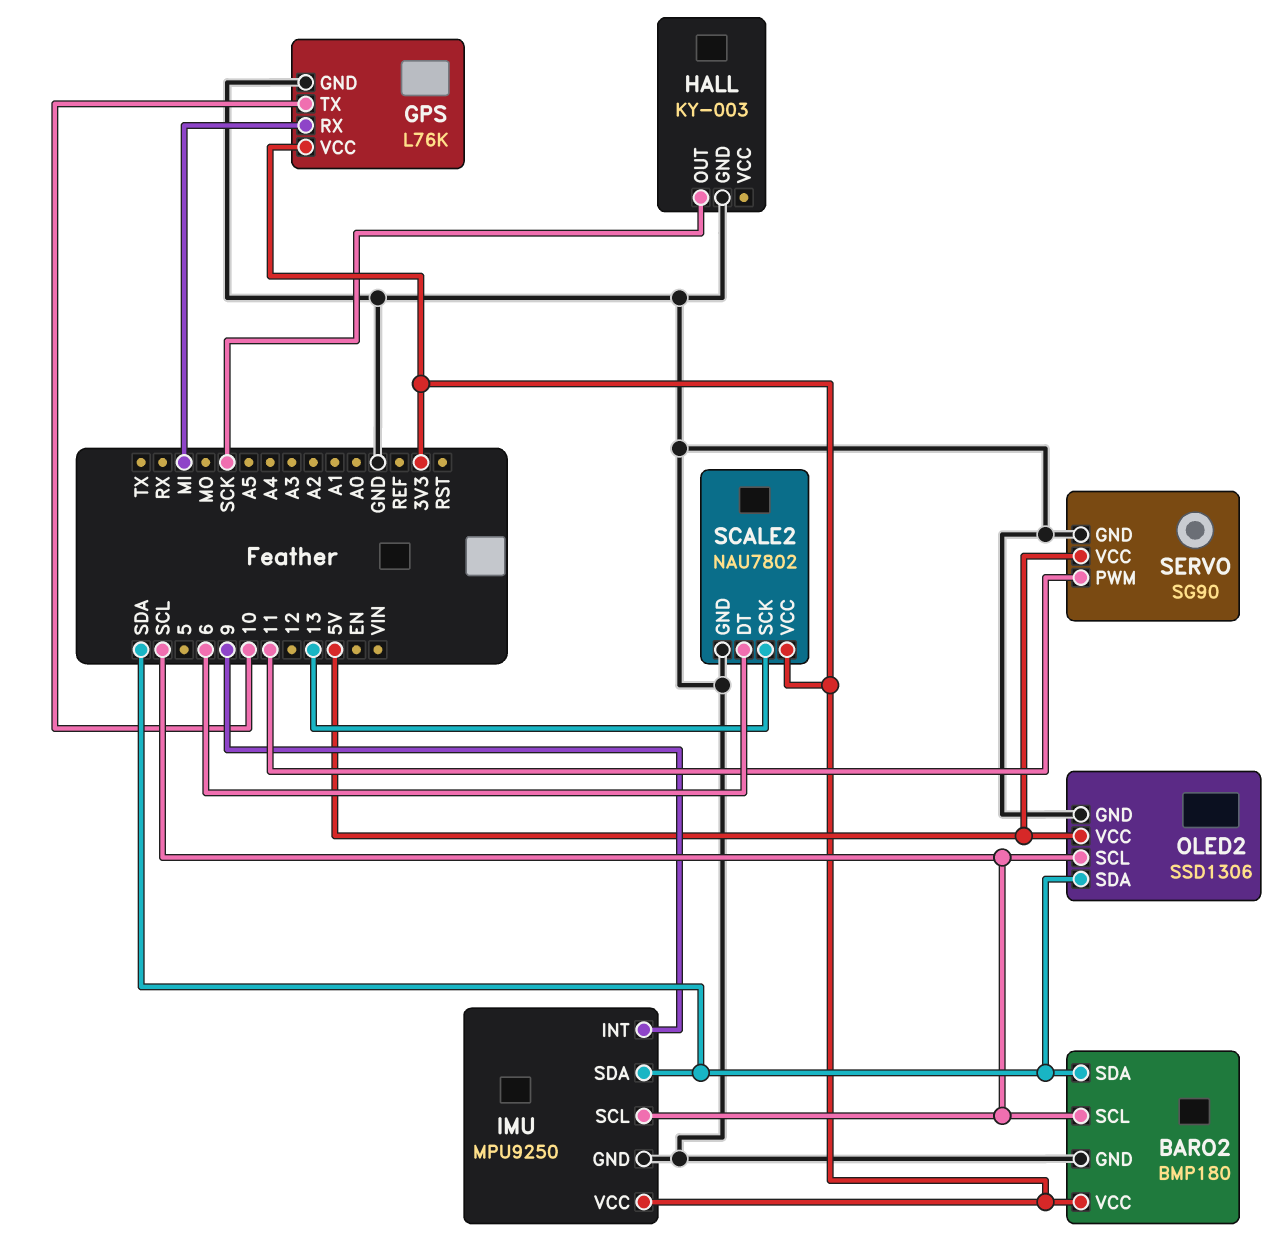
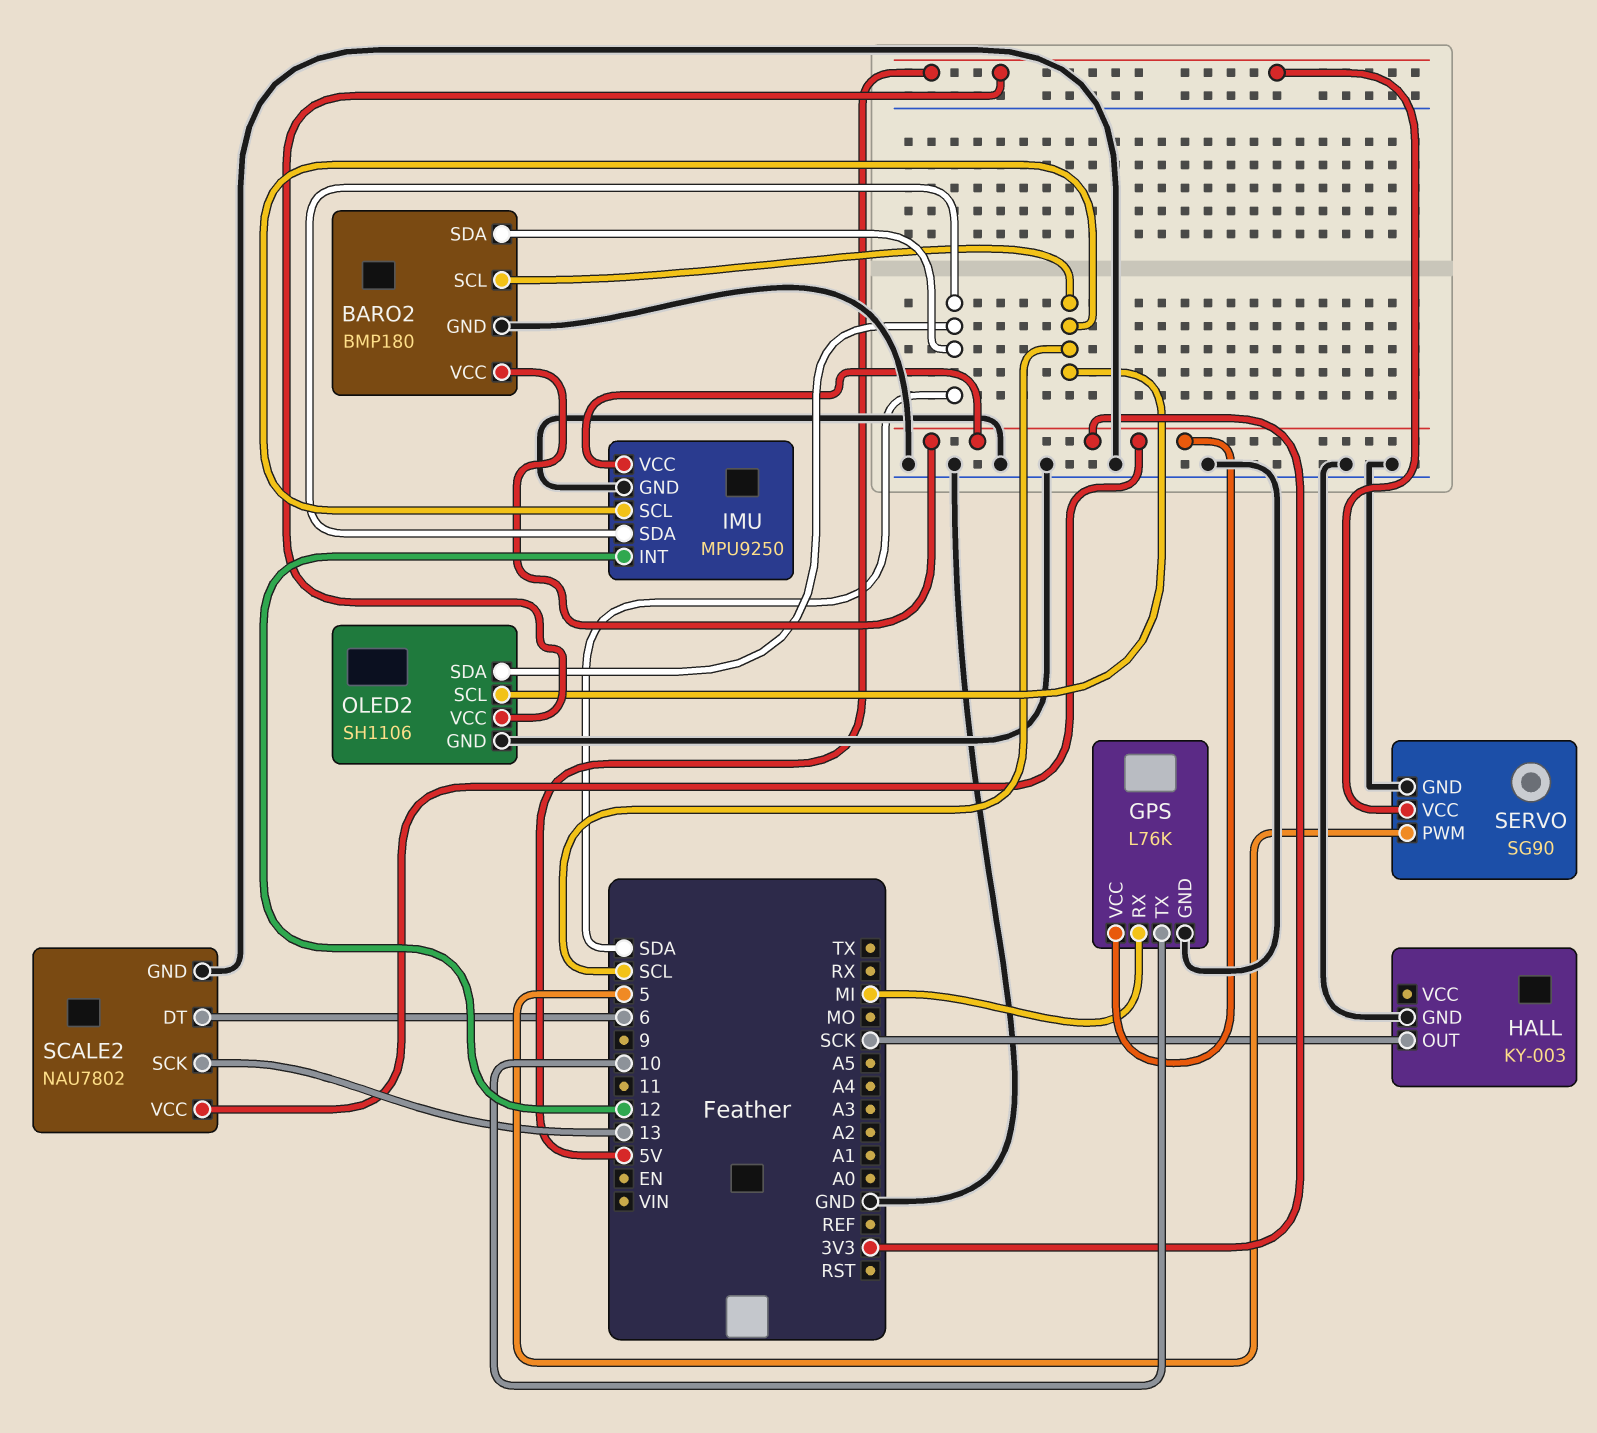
IMU pin INT: 9 -> 12
OLED2: SSD1306 -> SH1106
SERVO pin PWM: 11 -> 5

